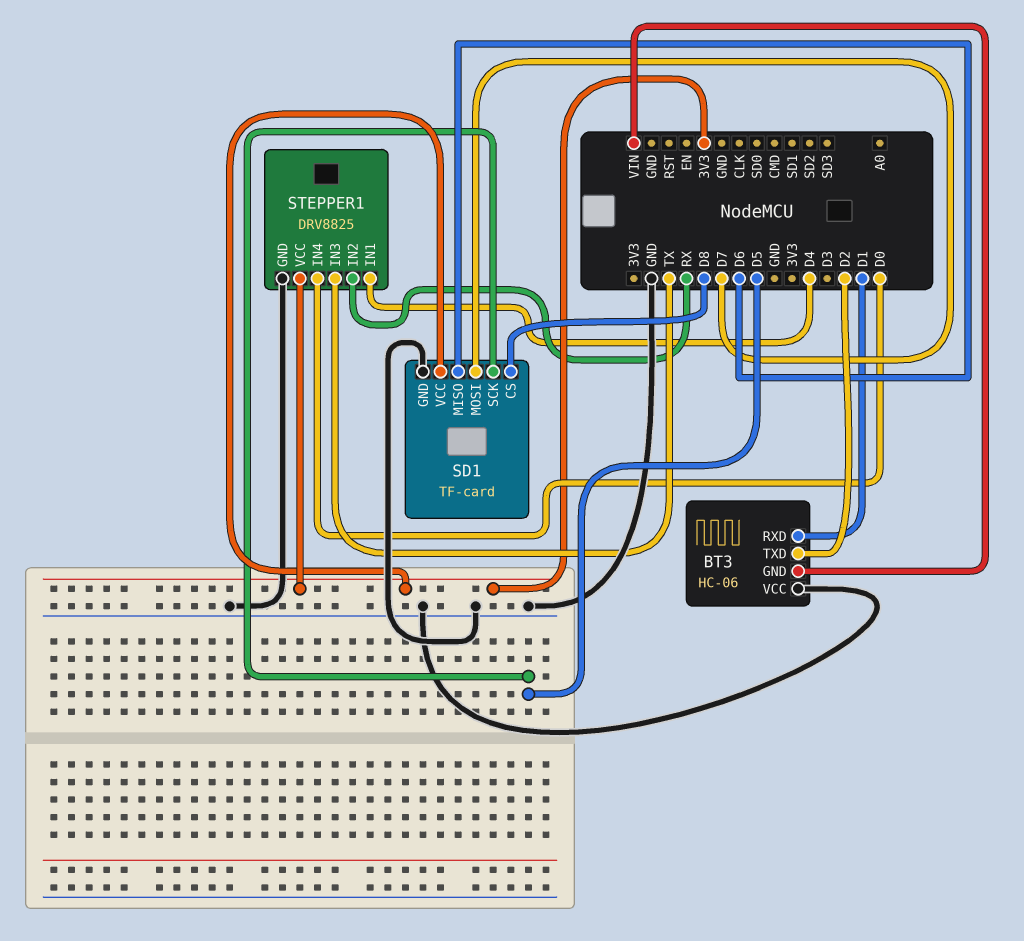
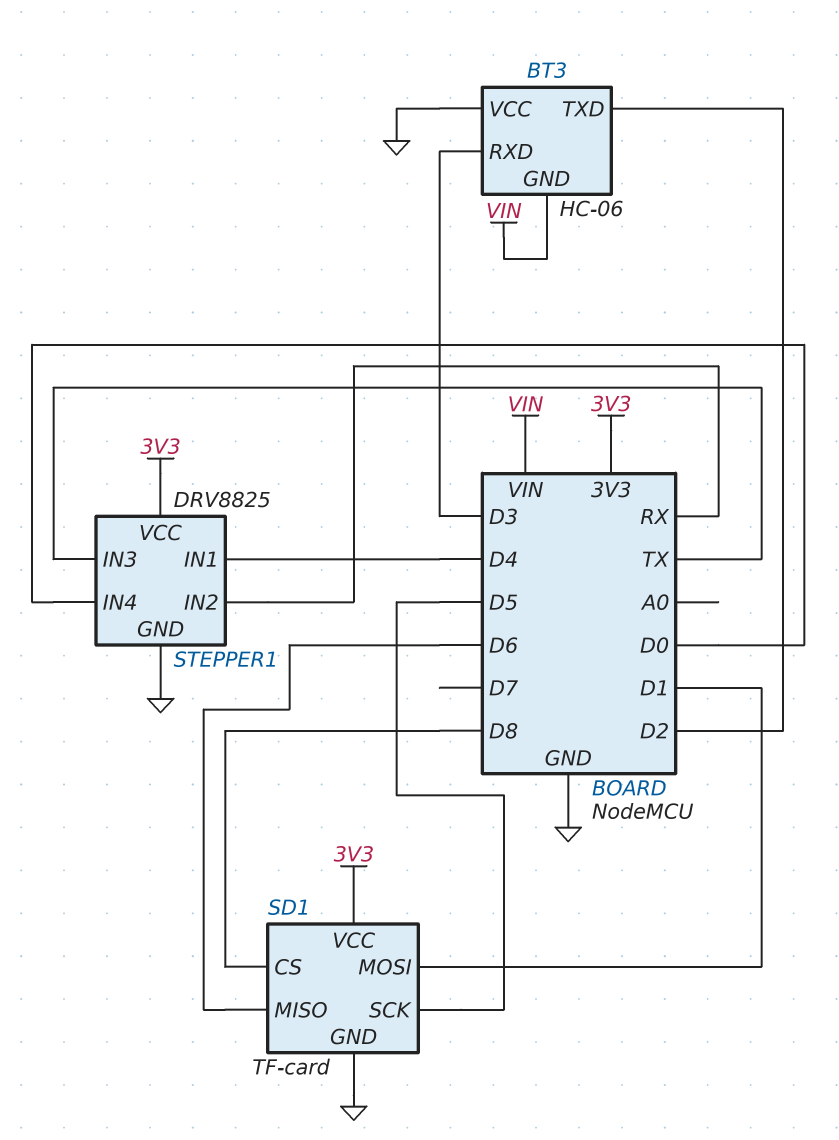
BT3 pin RXD: D1 -> D3
SD1 pin MOSI: D7 -> D1

